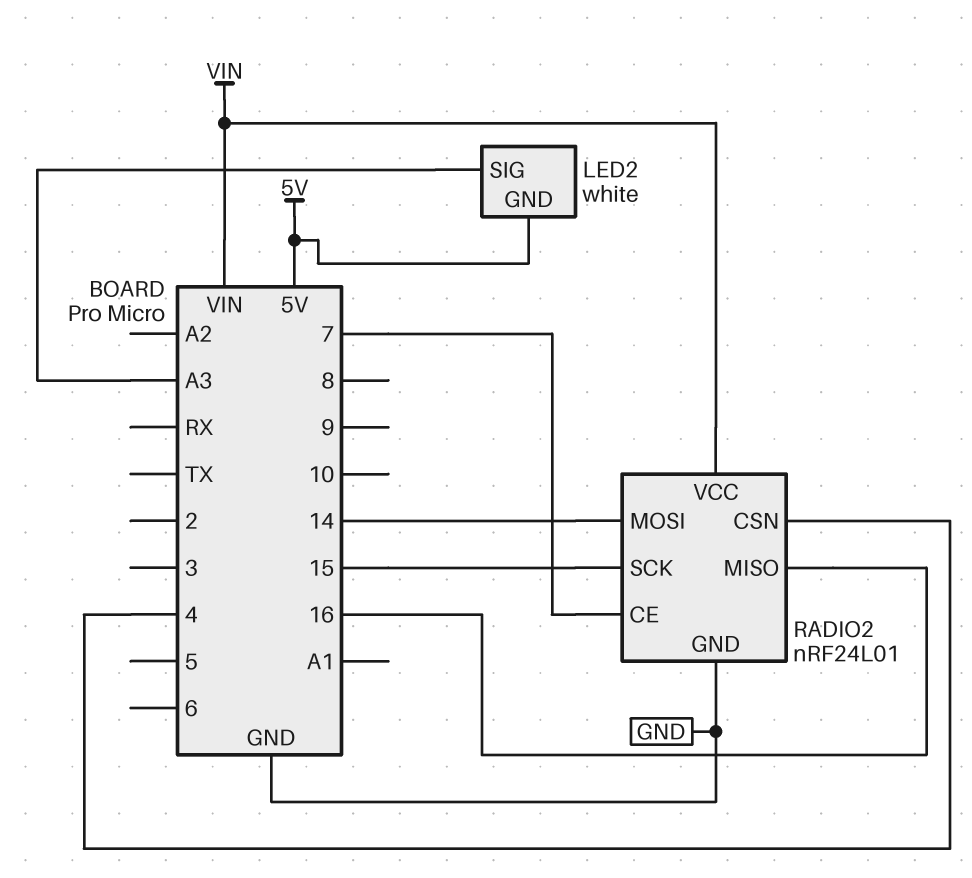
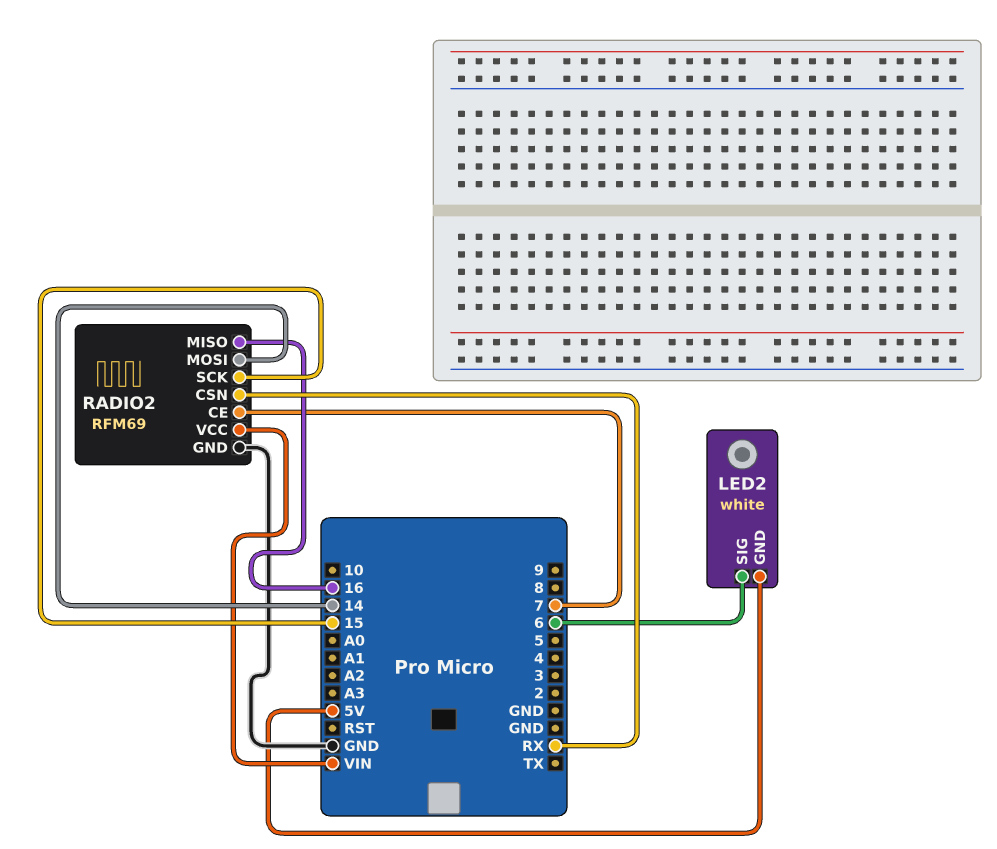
LED2 pin SIG: A3 -> 6
RADIO2: nRF24L01 -> RFM69
RADIO2 pin CSN: 4 -> RX

